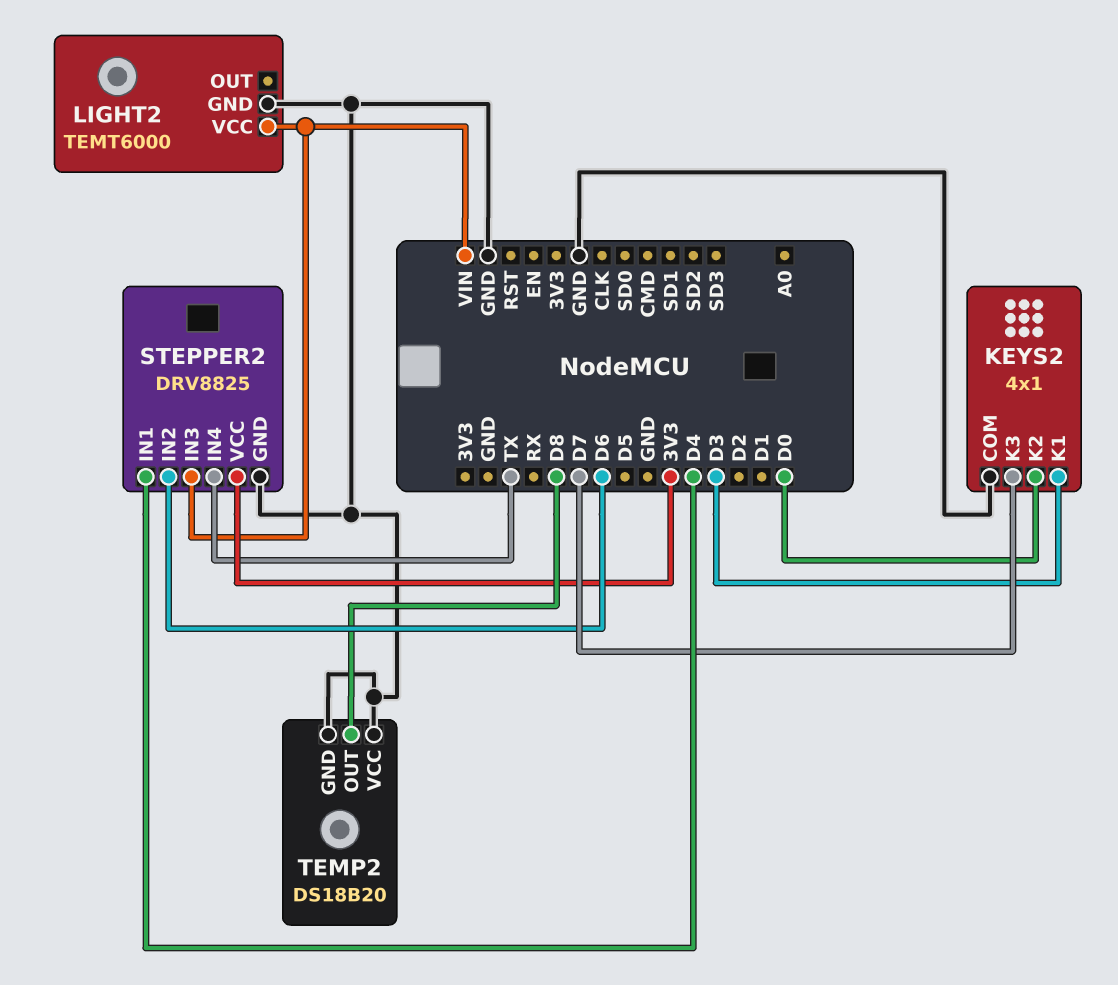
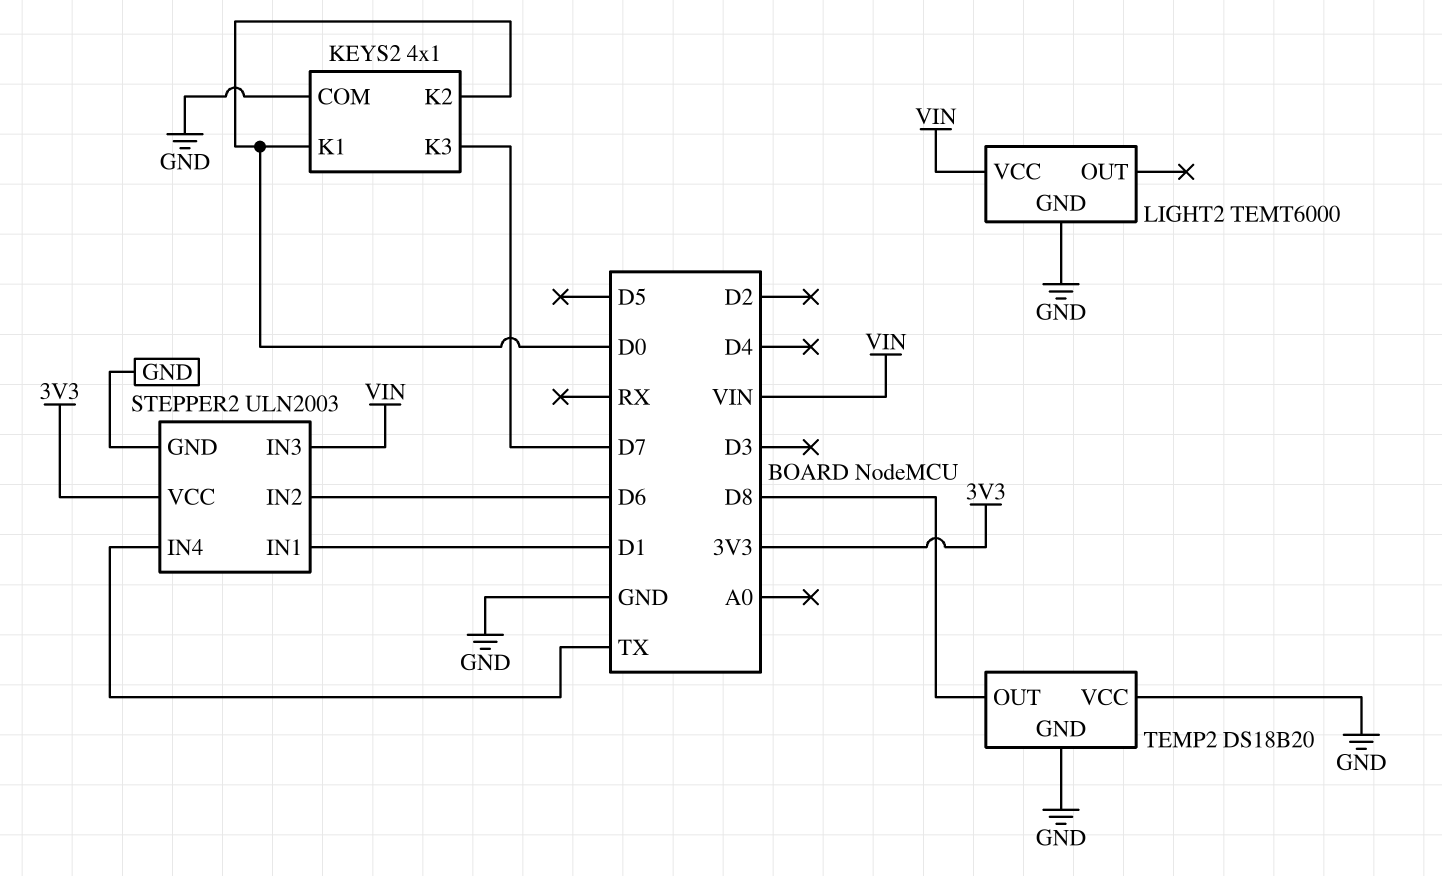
KEYS2 pin K1: D3 -> D0
STEPPER2: DRV8825 -> ULN2003
STEPPER2 pin IN1: D4 -> D1

